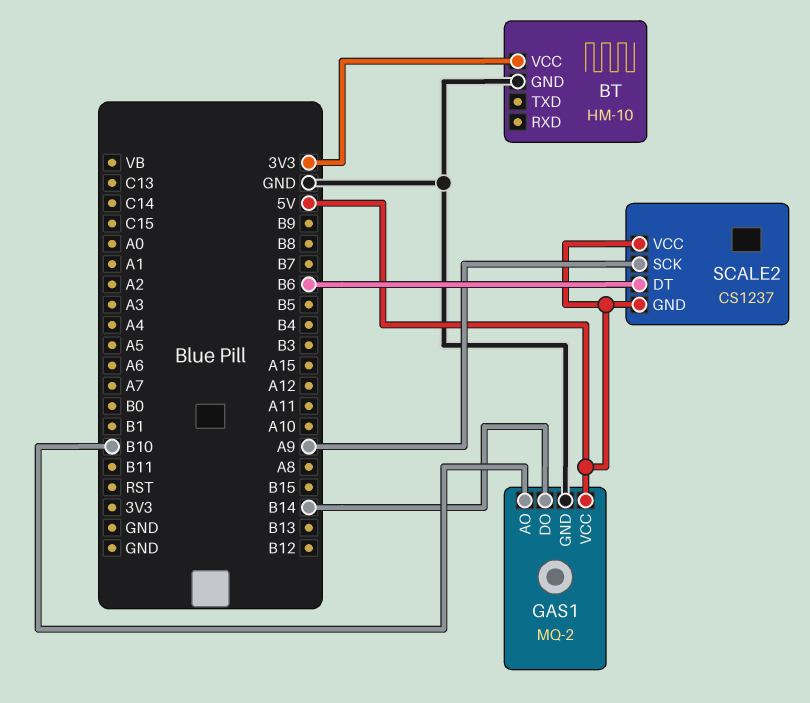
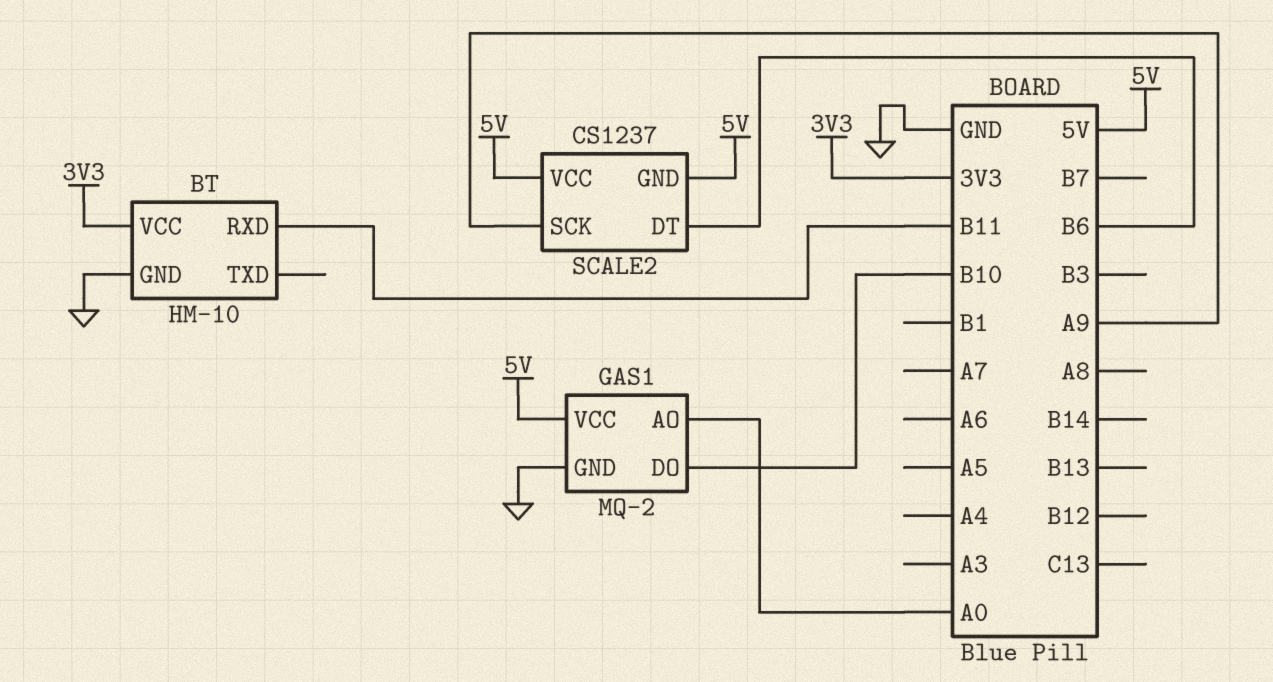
BT pin RXD: none -> B11
GAS1 pin AO: B10 -> A0
GAS1 pin DO: B14 -> B10

